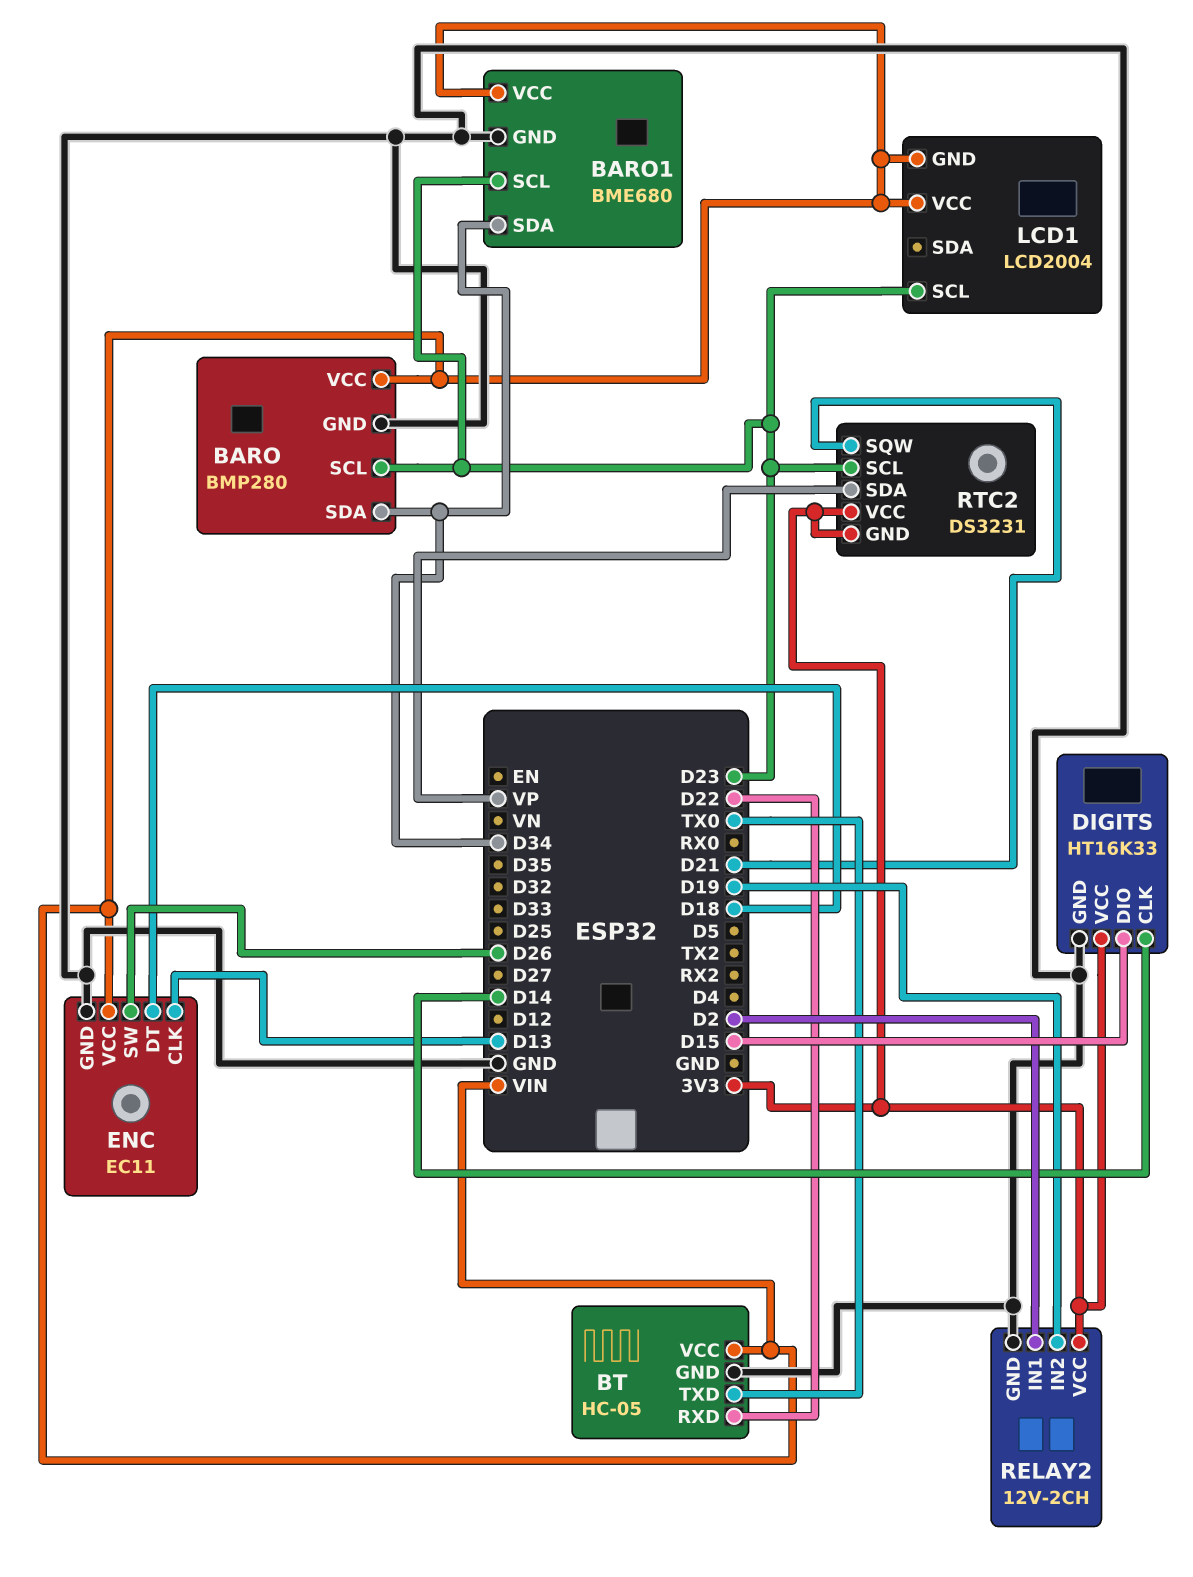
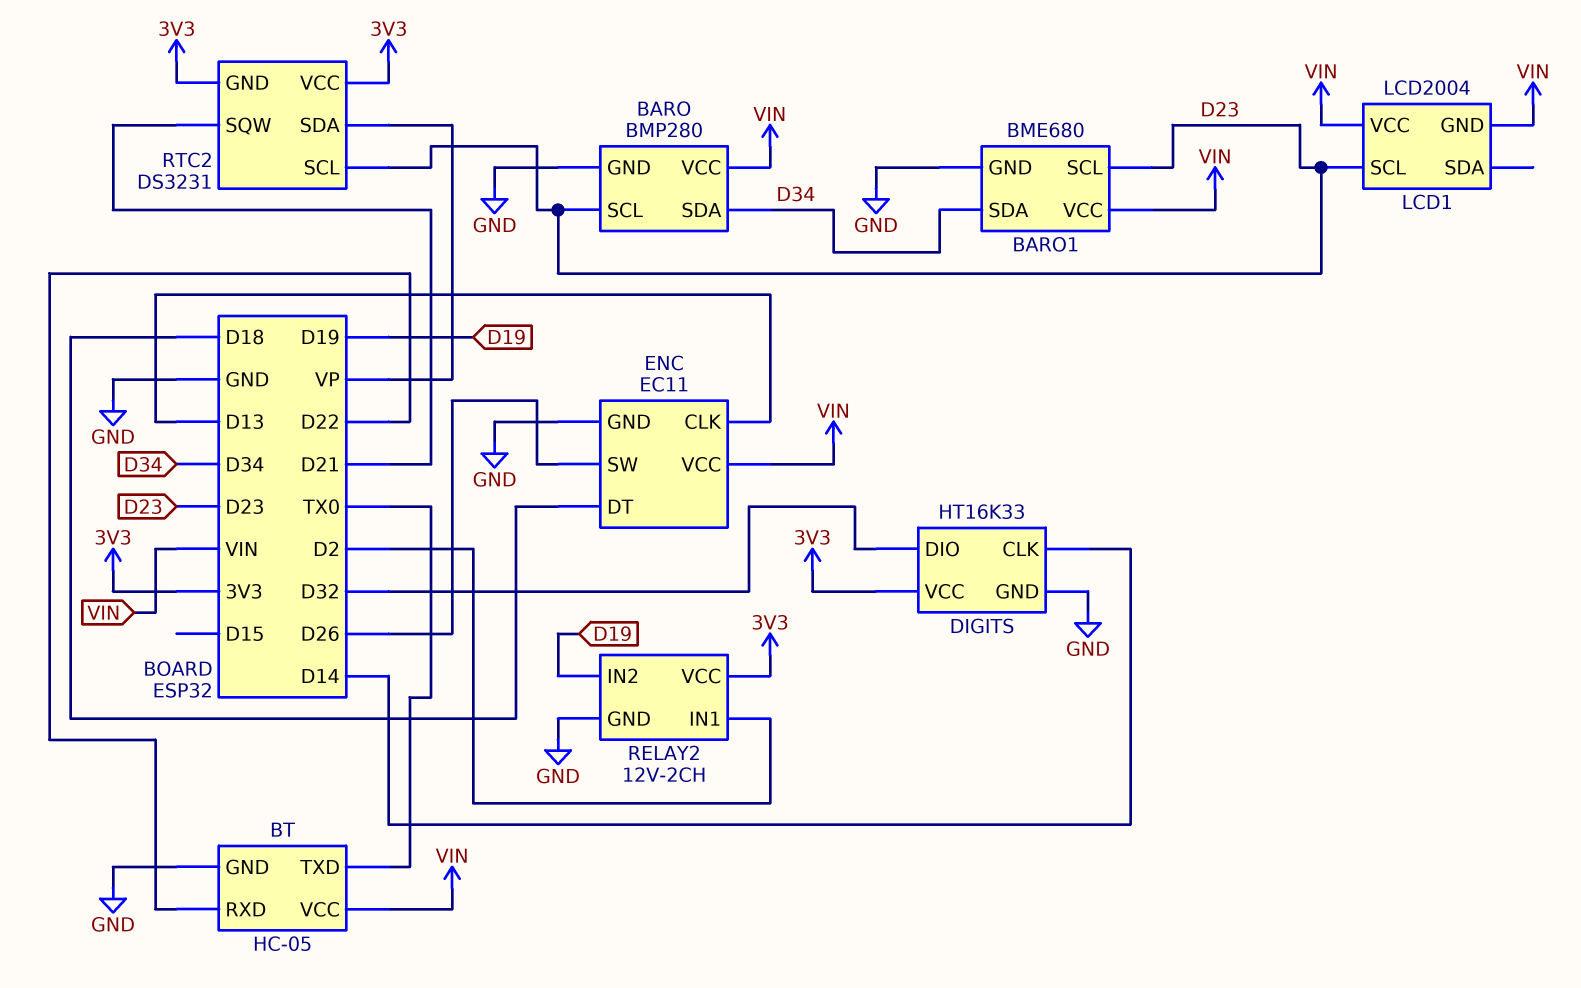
DIGITS pin DIO: D15 -> D32

